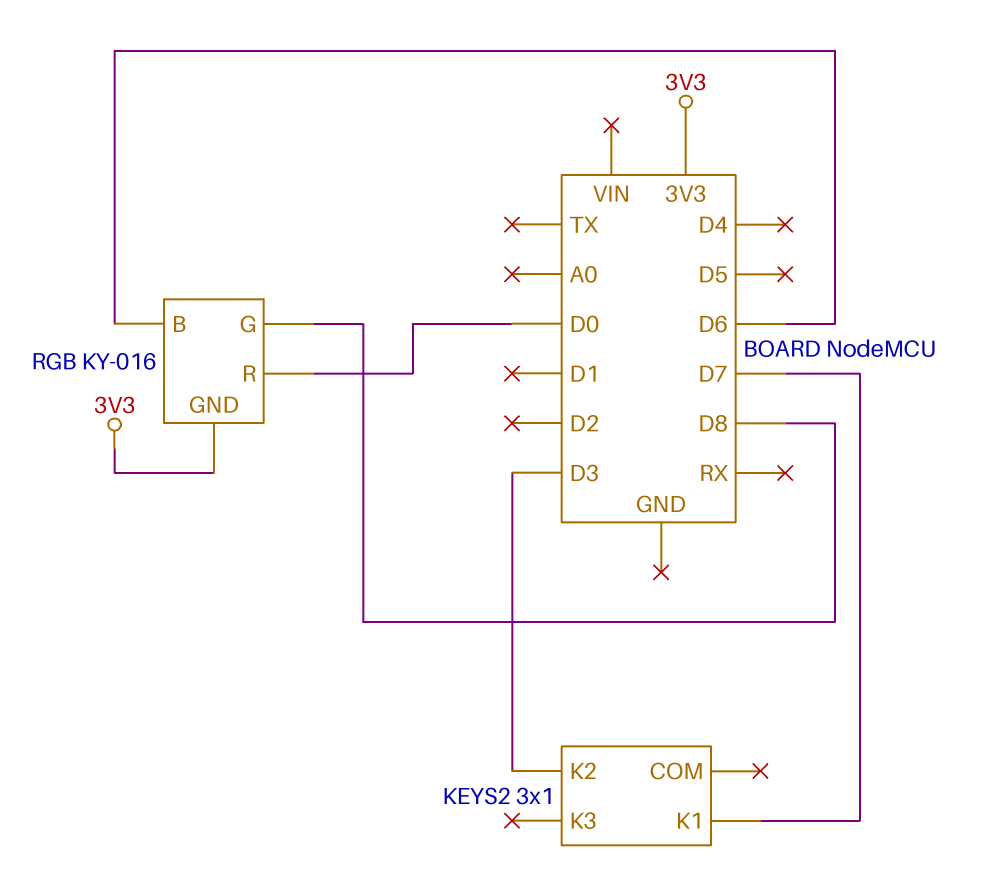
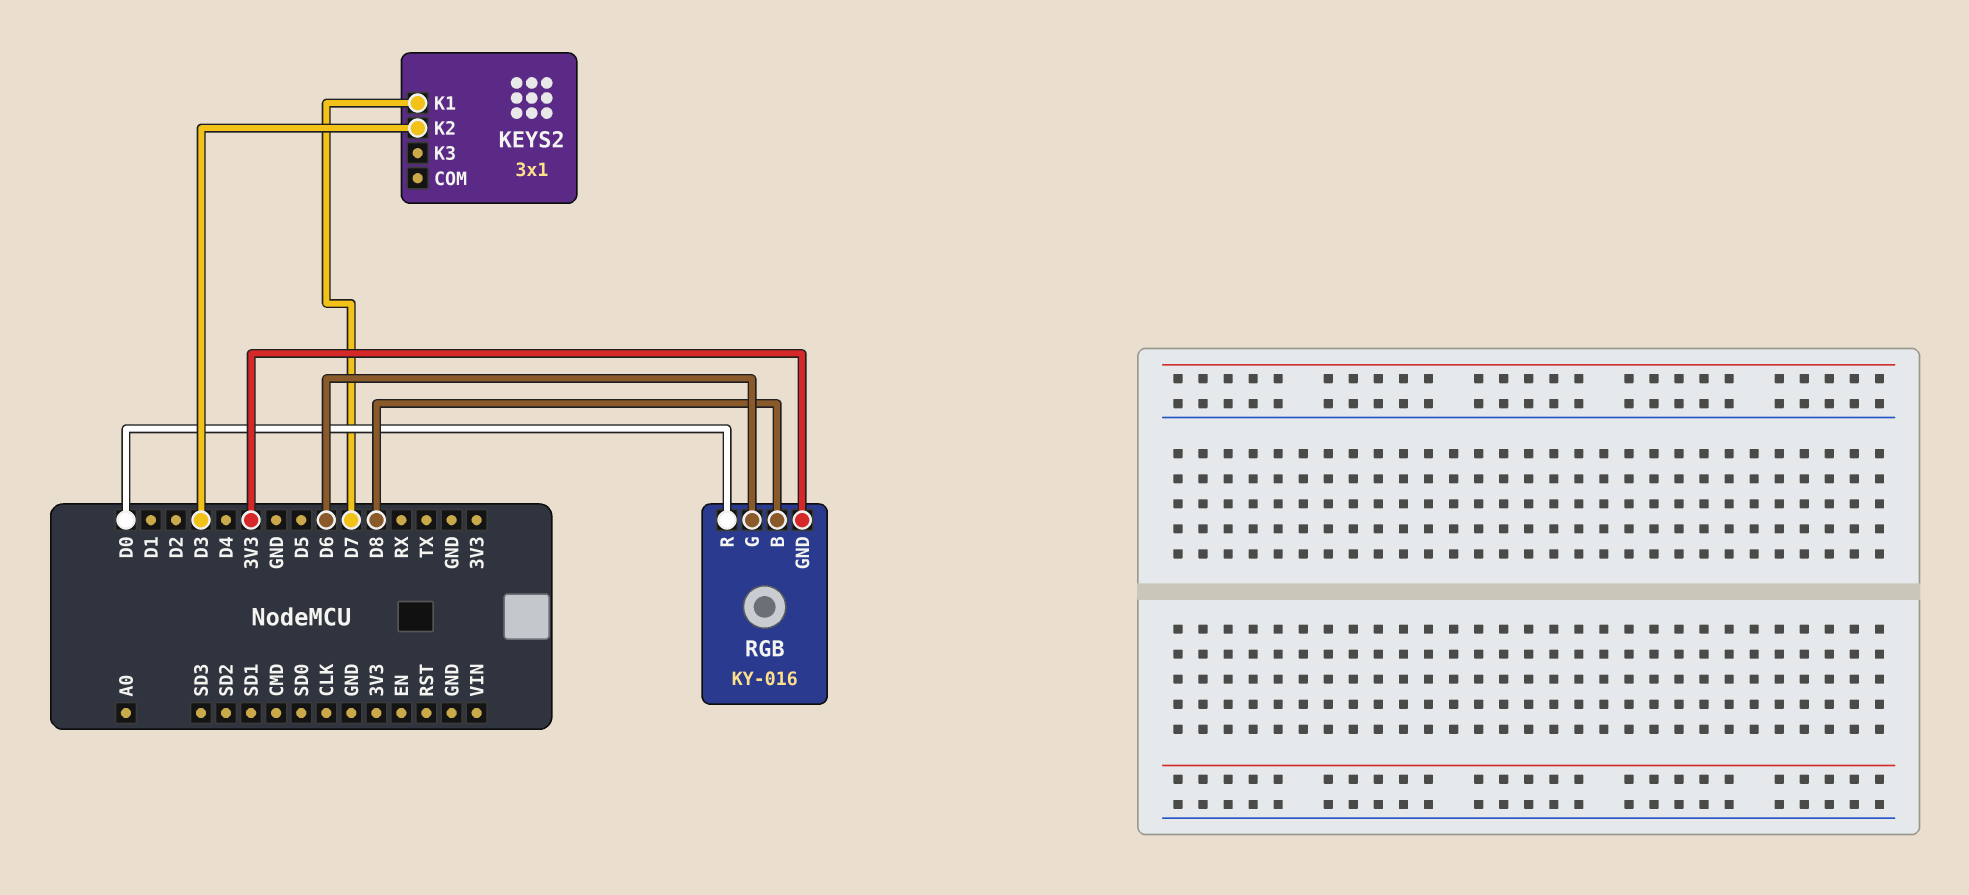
RGB pin B: D6 -> D8
RGB pin G: D8 -> D6

